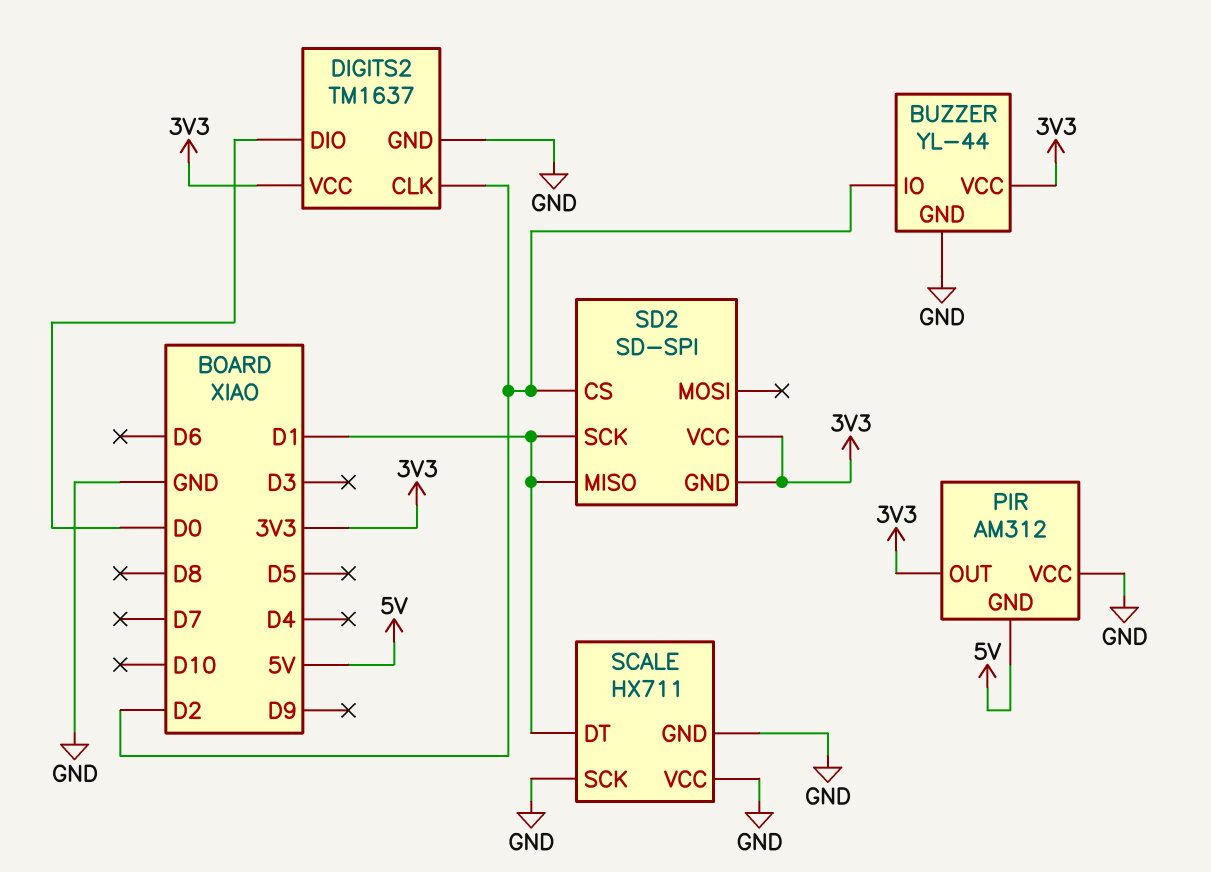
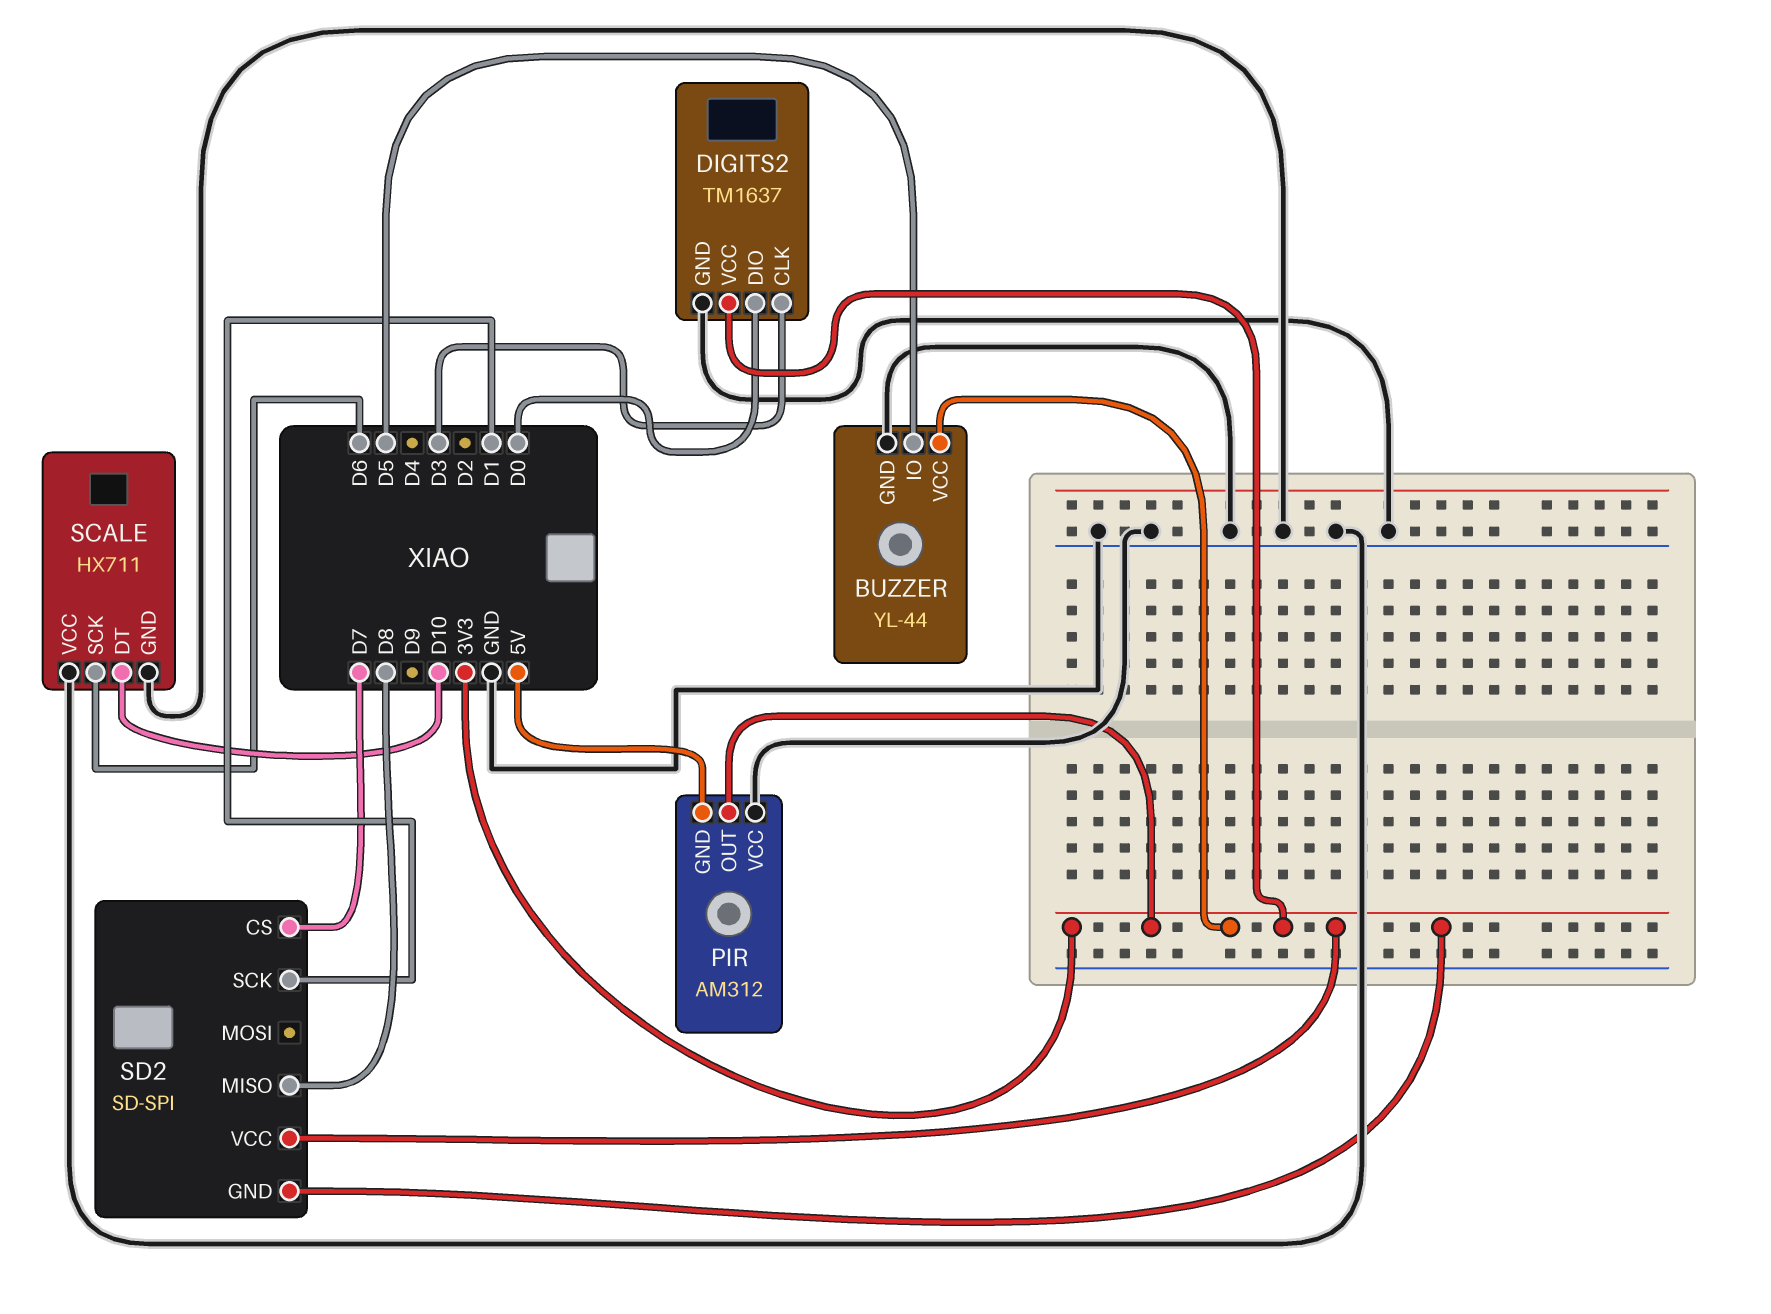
BUZZER pin IO: D2 -> D5
DIGITS2 pin CLK: D2 -> D3
SCALE pin DT: D1 -> D10
SCALE pin SCK: GND -> D6
SD2 pin CS: D2 -> D7
SD2 pin MISO: D1 -> D8

